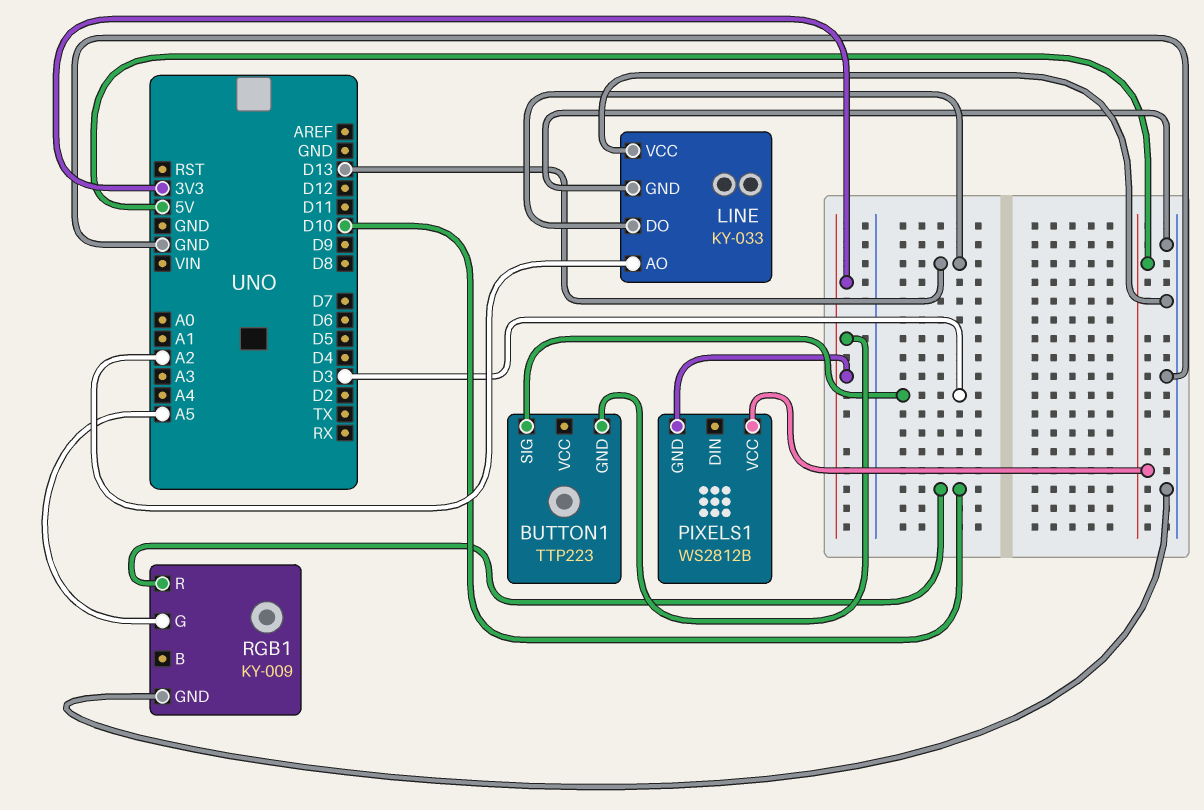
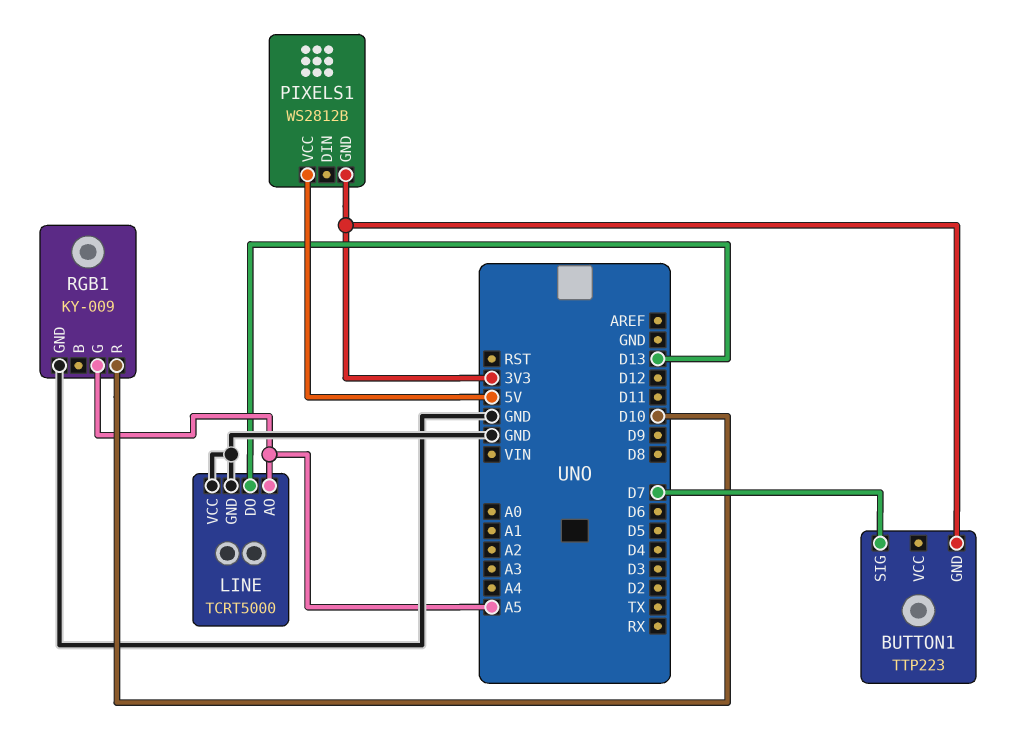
BUTTON1 pin SIG: D3 -> D7
LINE: KY-033 -> TCRT5000
LINE pin AO: A2 -> A5

